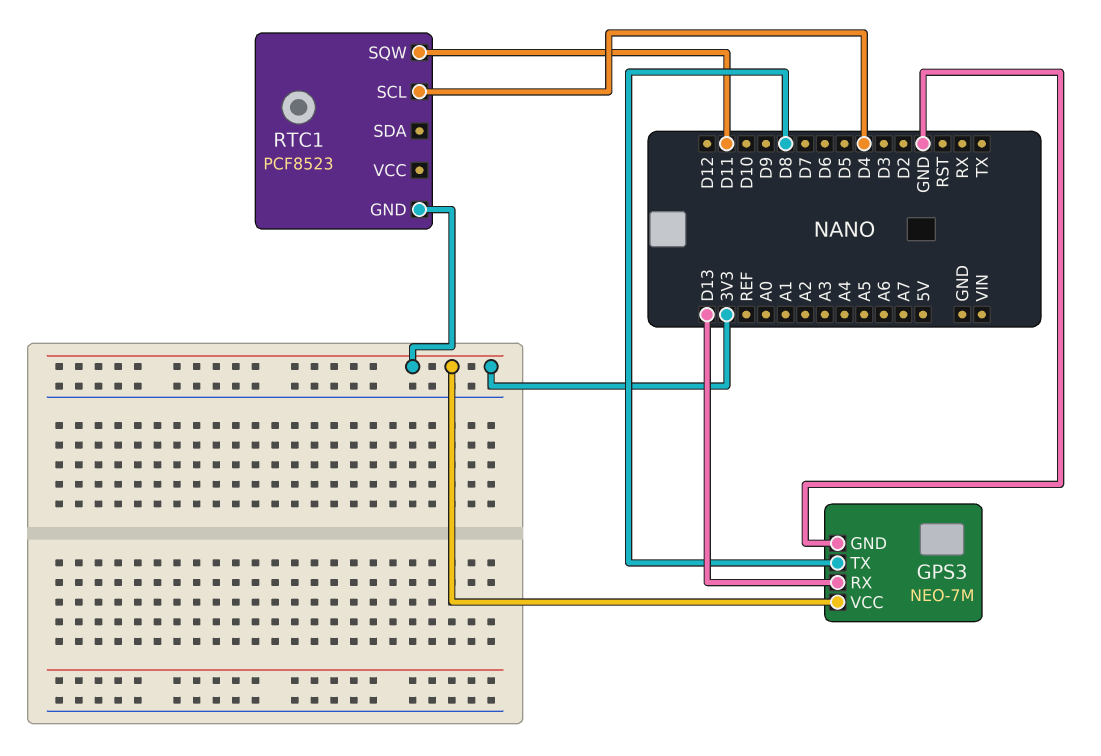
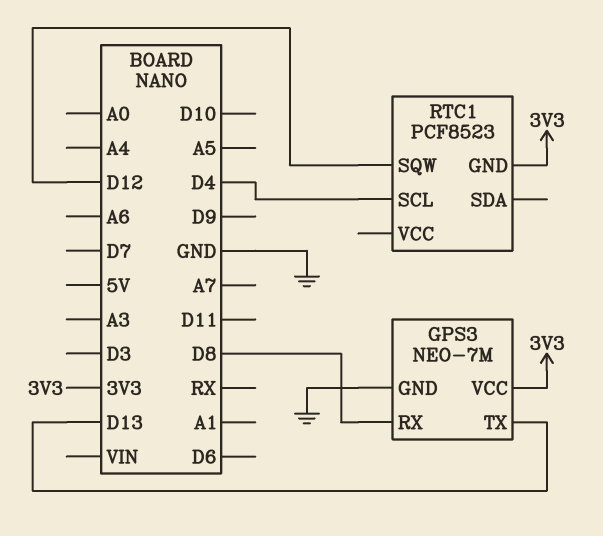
GPS3 pin RX: D13 -> D8
GPS3 pin TX: D8 -> D13
RTC1 pin SQW: D11 -> D12

